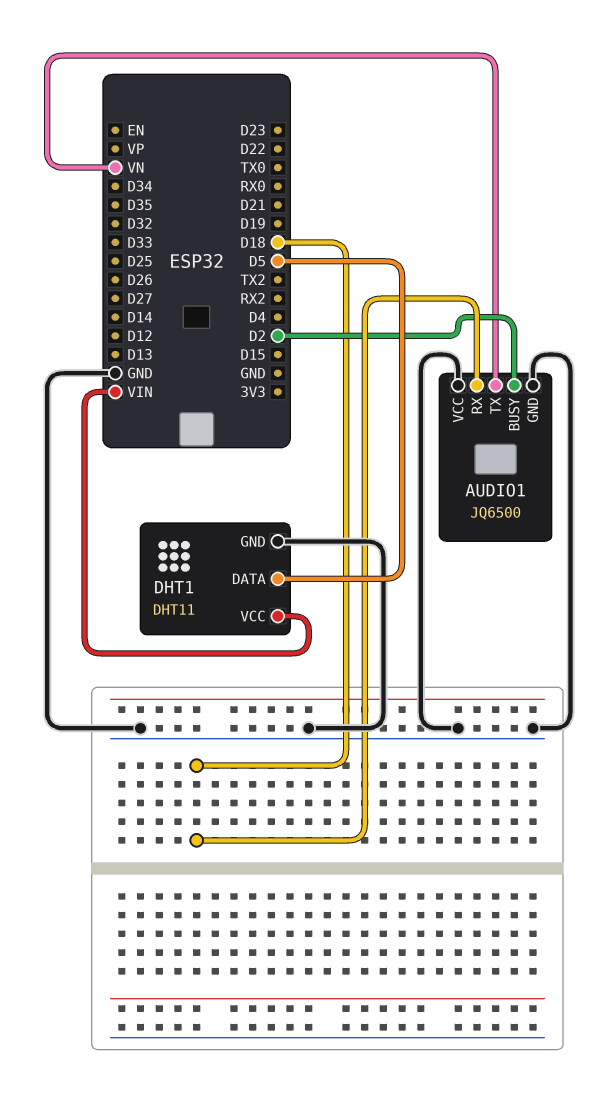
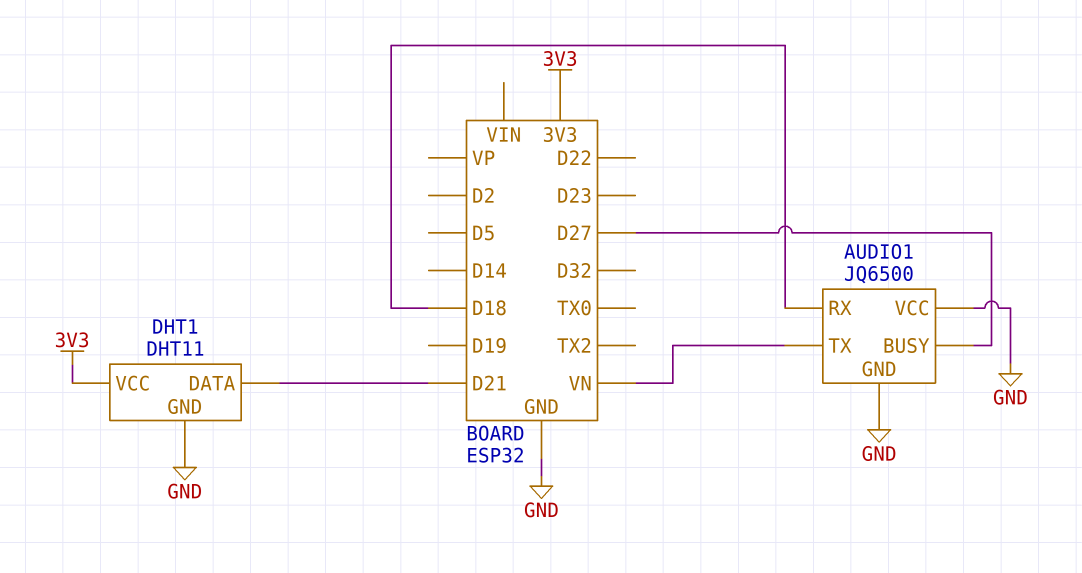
AUDIO1 pin BUSY: D2 -> D27
DHT1 pin DATA: D5 -> D21
DHT1 pin VCC: VIN -> 3V3

